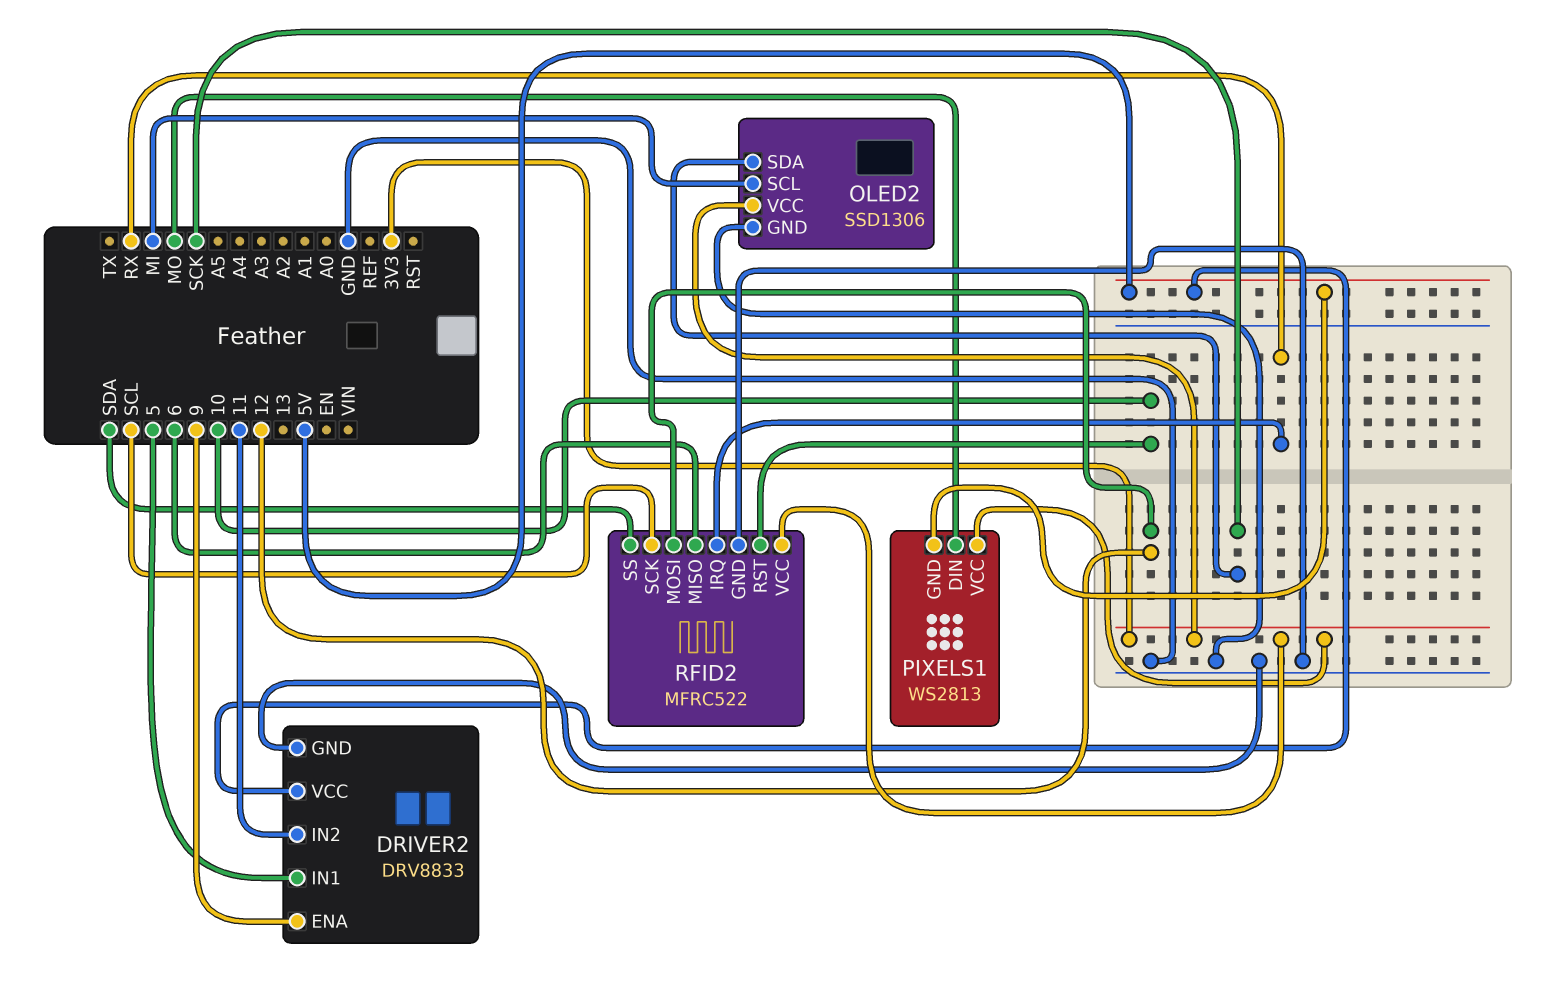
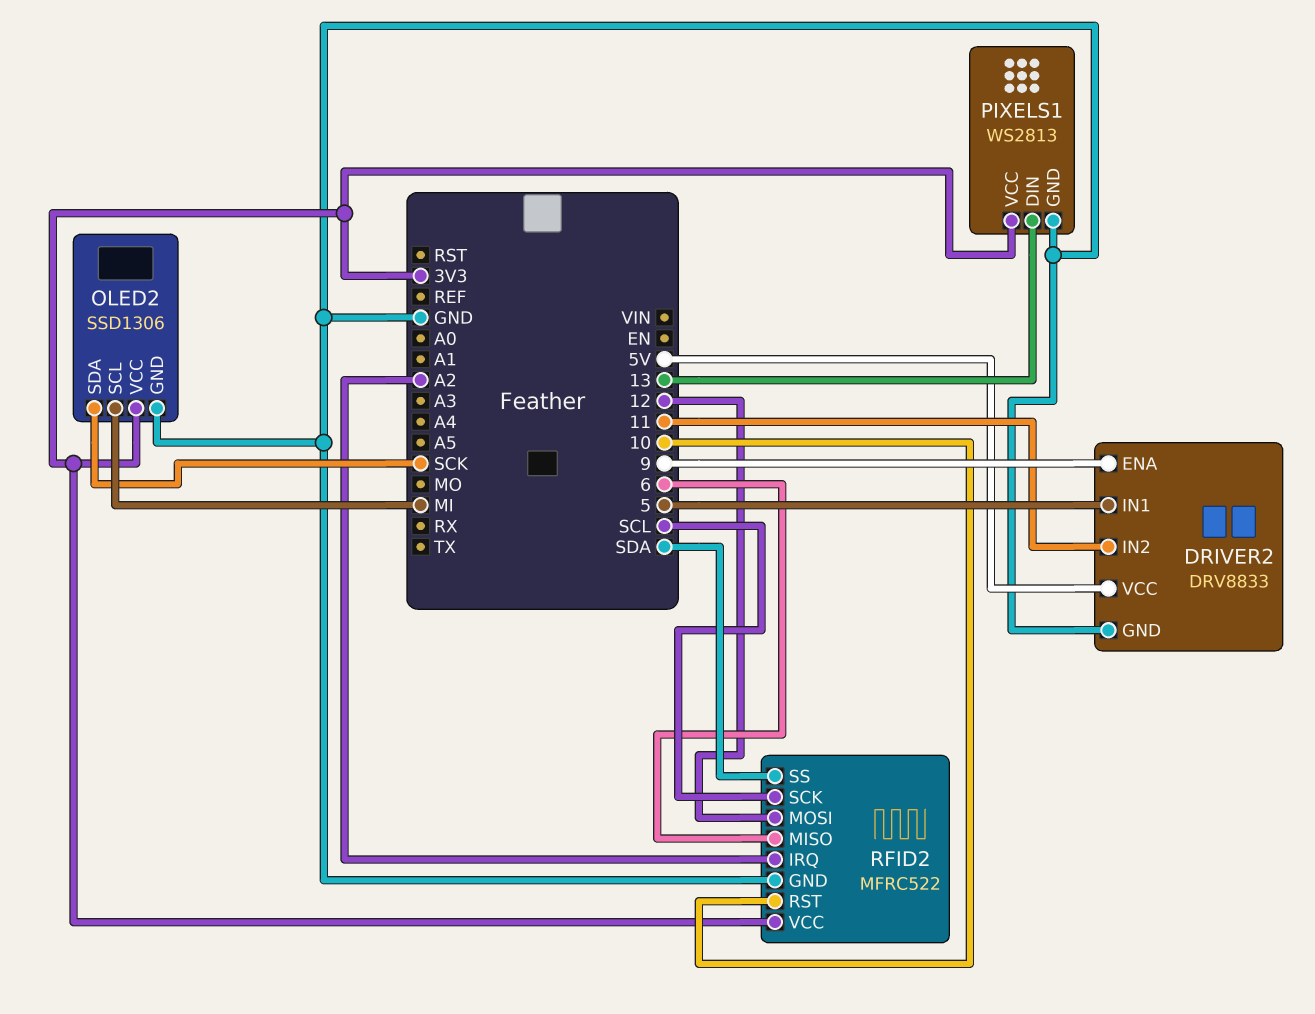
PIXELS1 pin DIN: MO -> 13
PIXELS1 pin GND: 5V -> GND
RFID2 pin IRQ: RX -> A2

